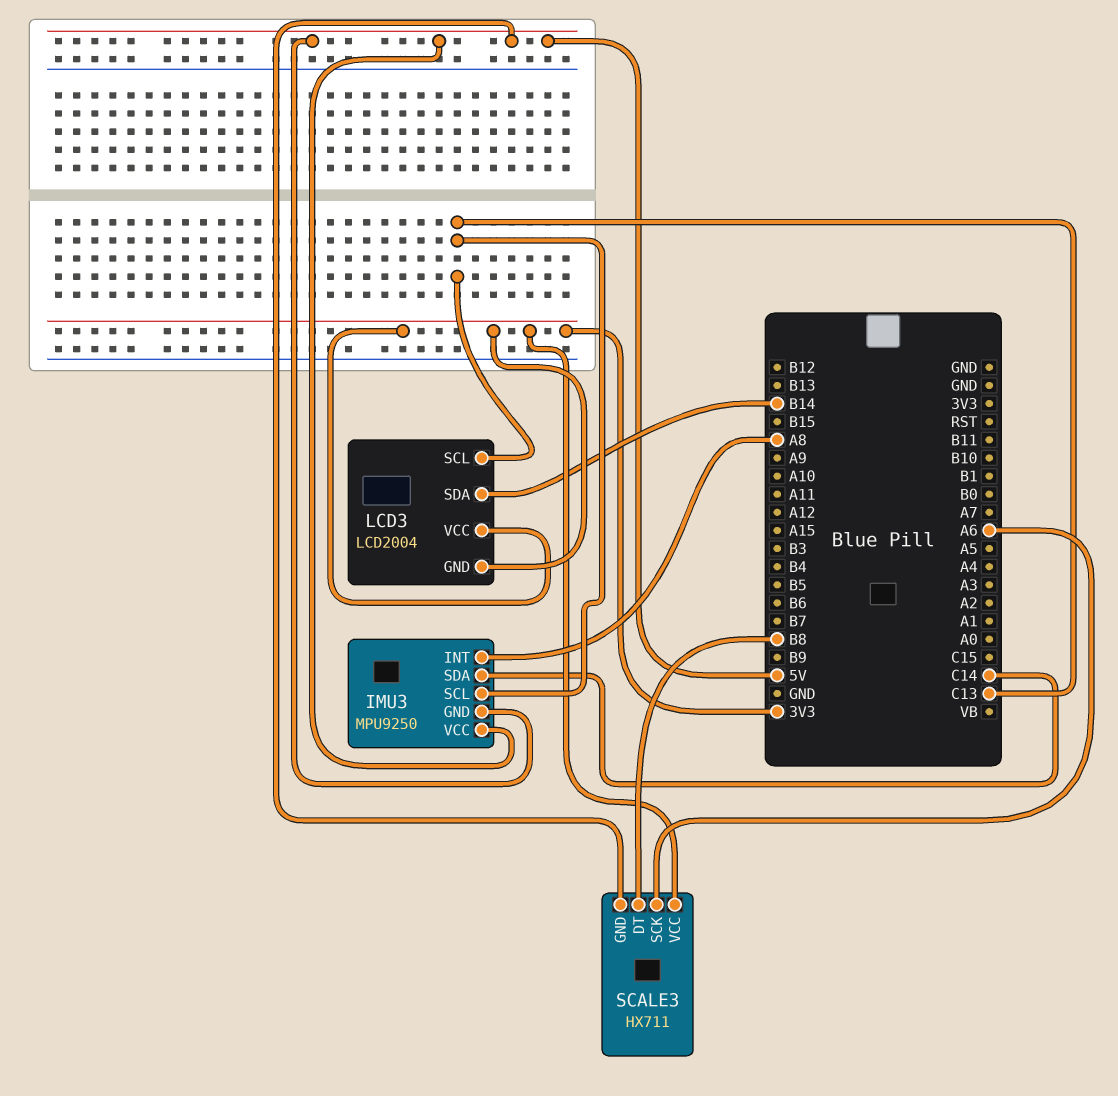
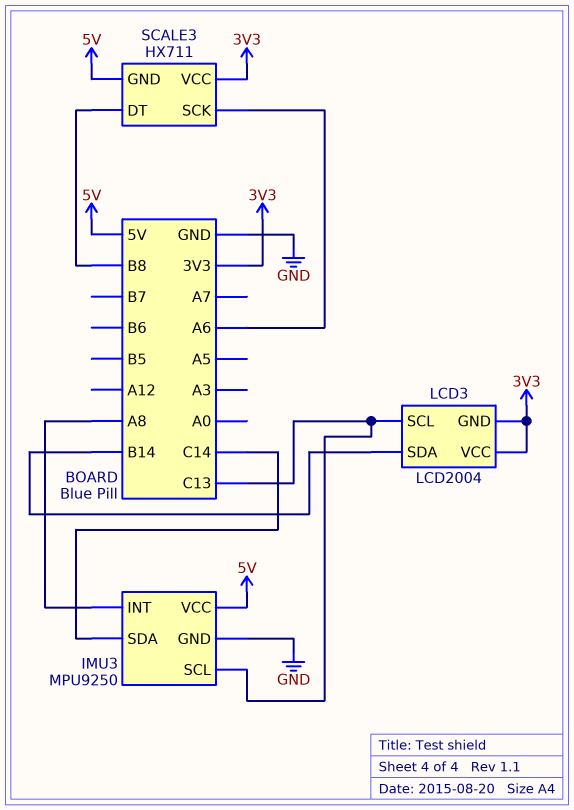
IMU3 pin GND: 5V -> GND

